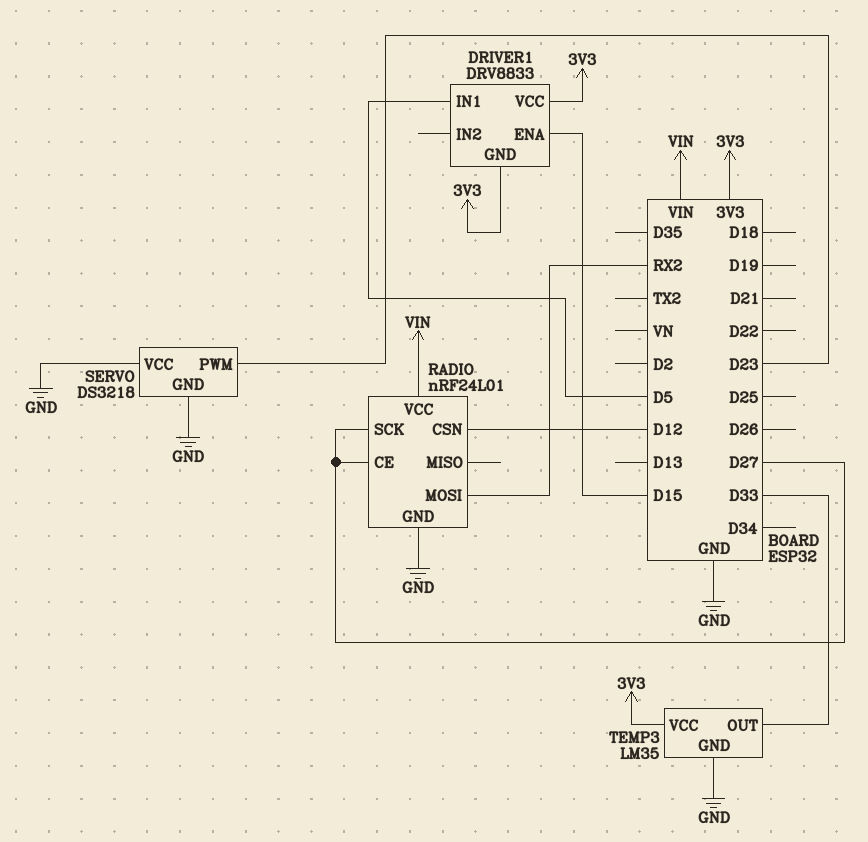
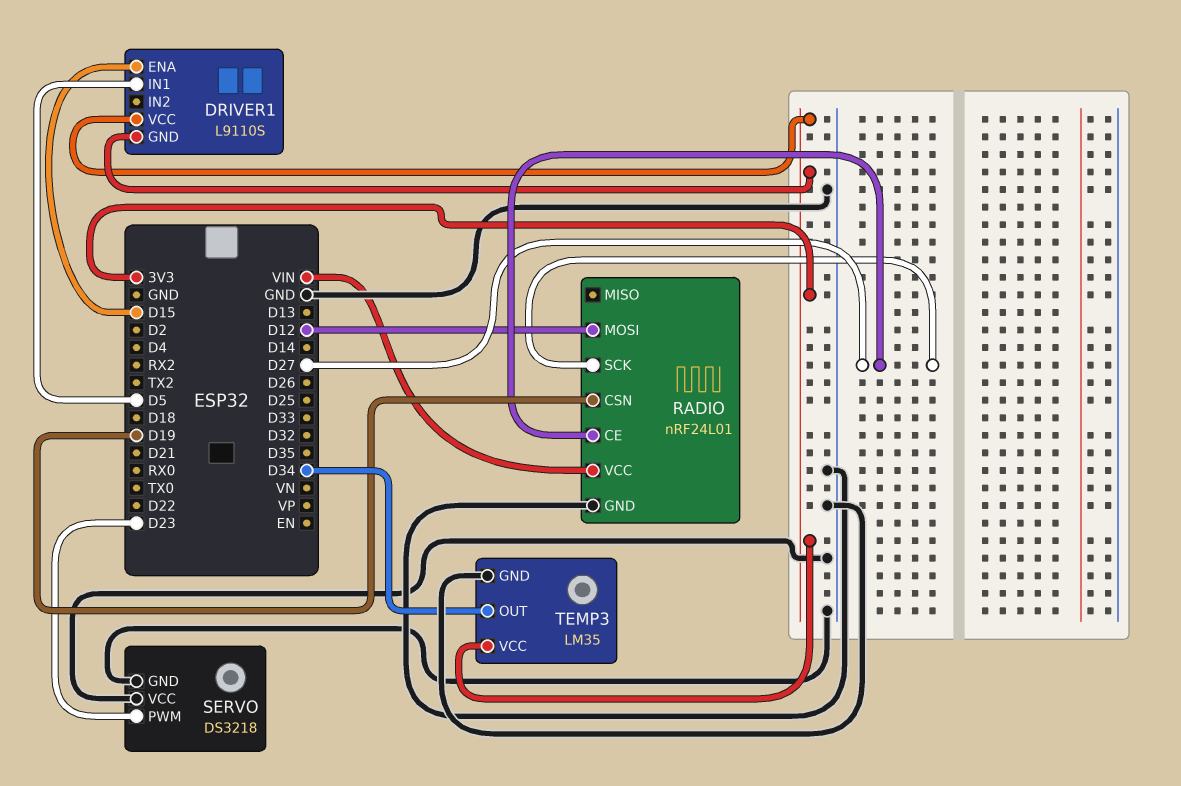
DRIVER1: DRV8833 -> L9110S
RADIO pin CSN: D12 -> D19
RADIO pin MOSI: RX2 -> D12
TEMP3 pin OUT: D33 -> D34

